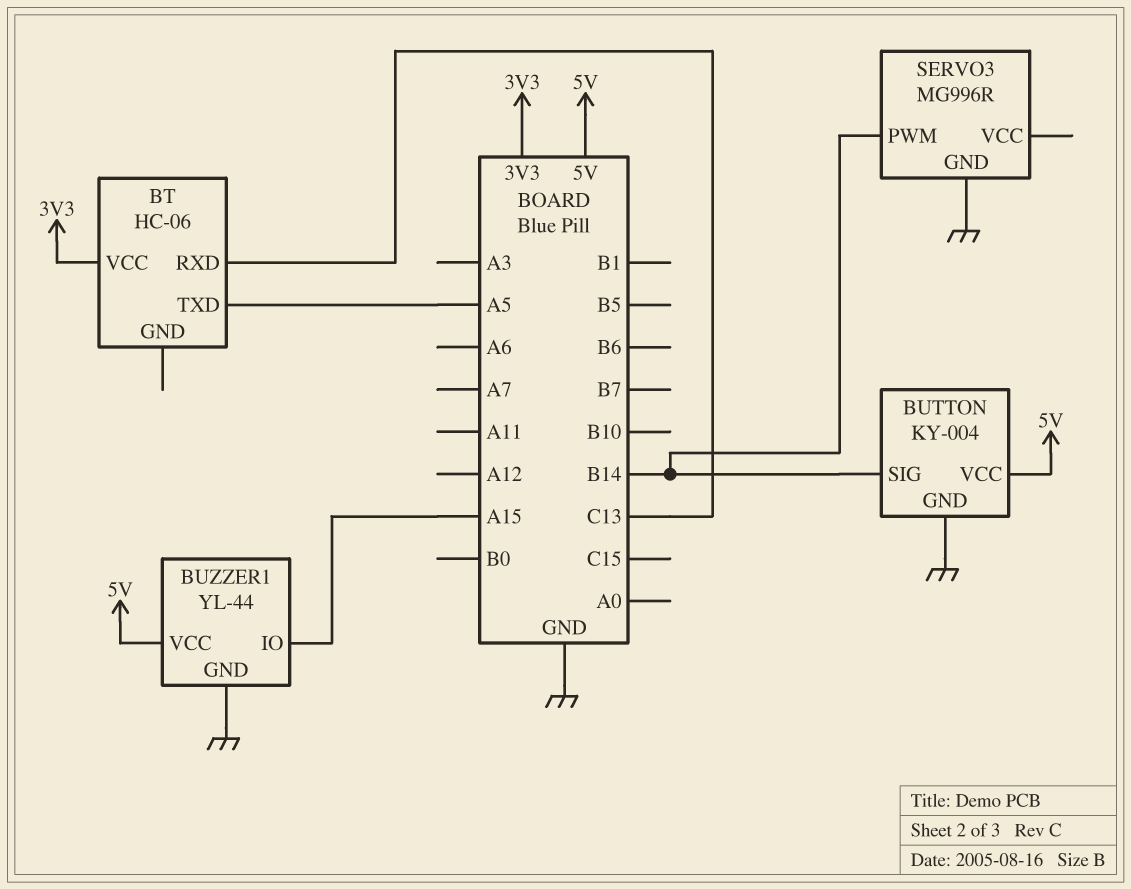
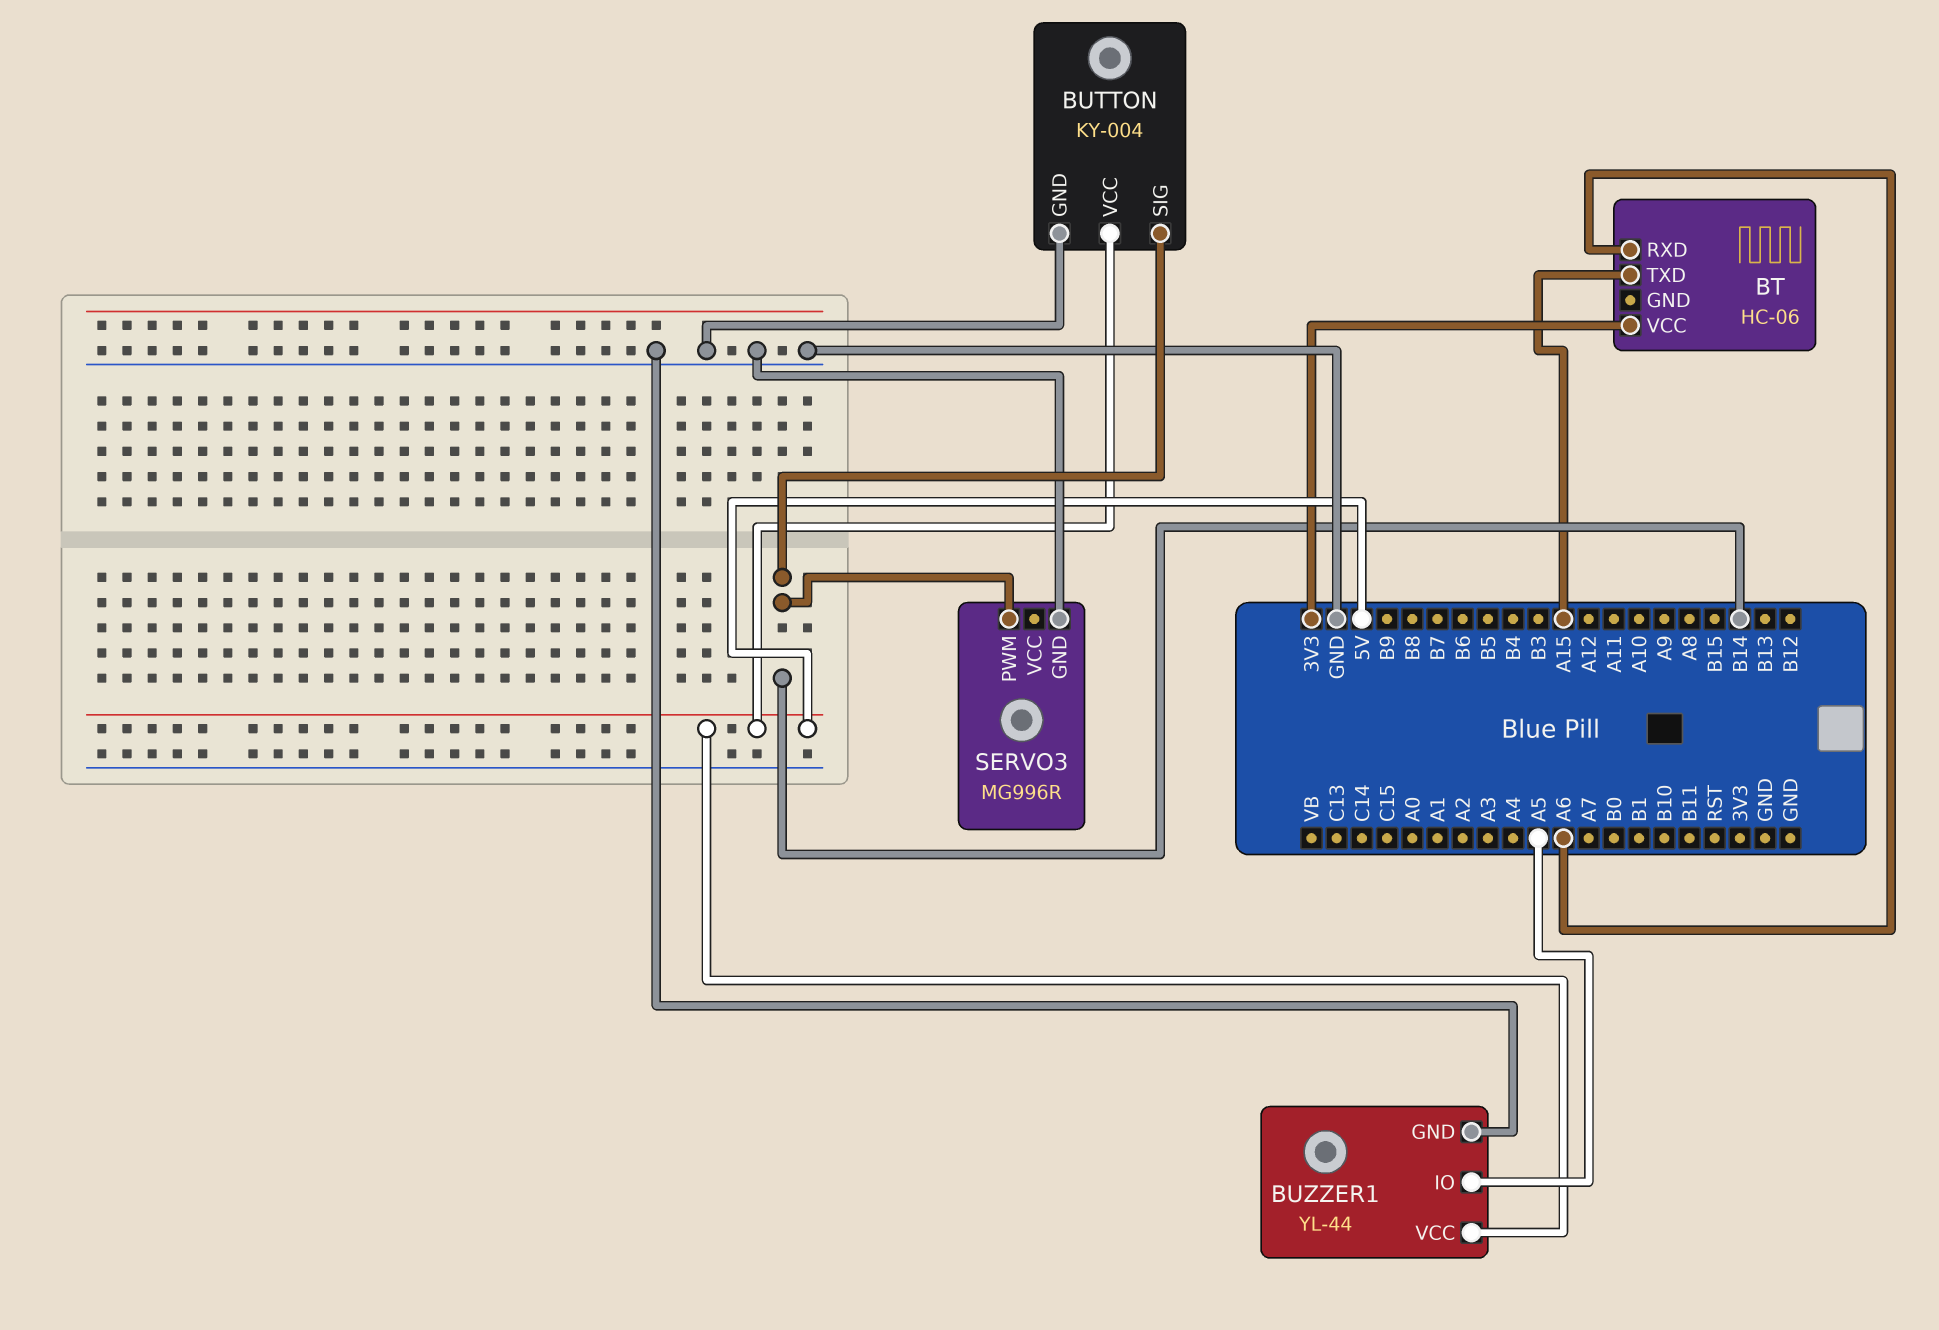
BT pin RXD: C13 -> A6
BT pin TXD: A5 -> A15
BUZZER1 pin IO: A15 -> A5

